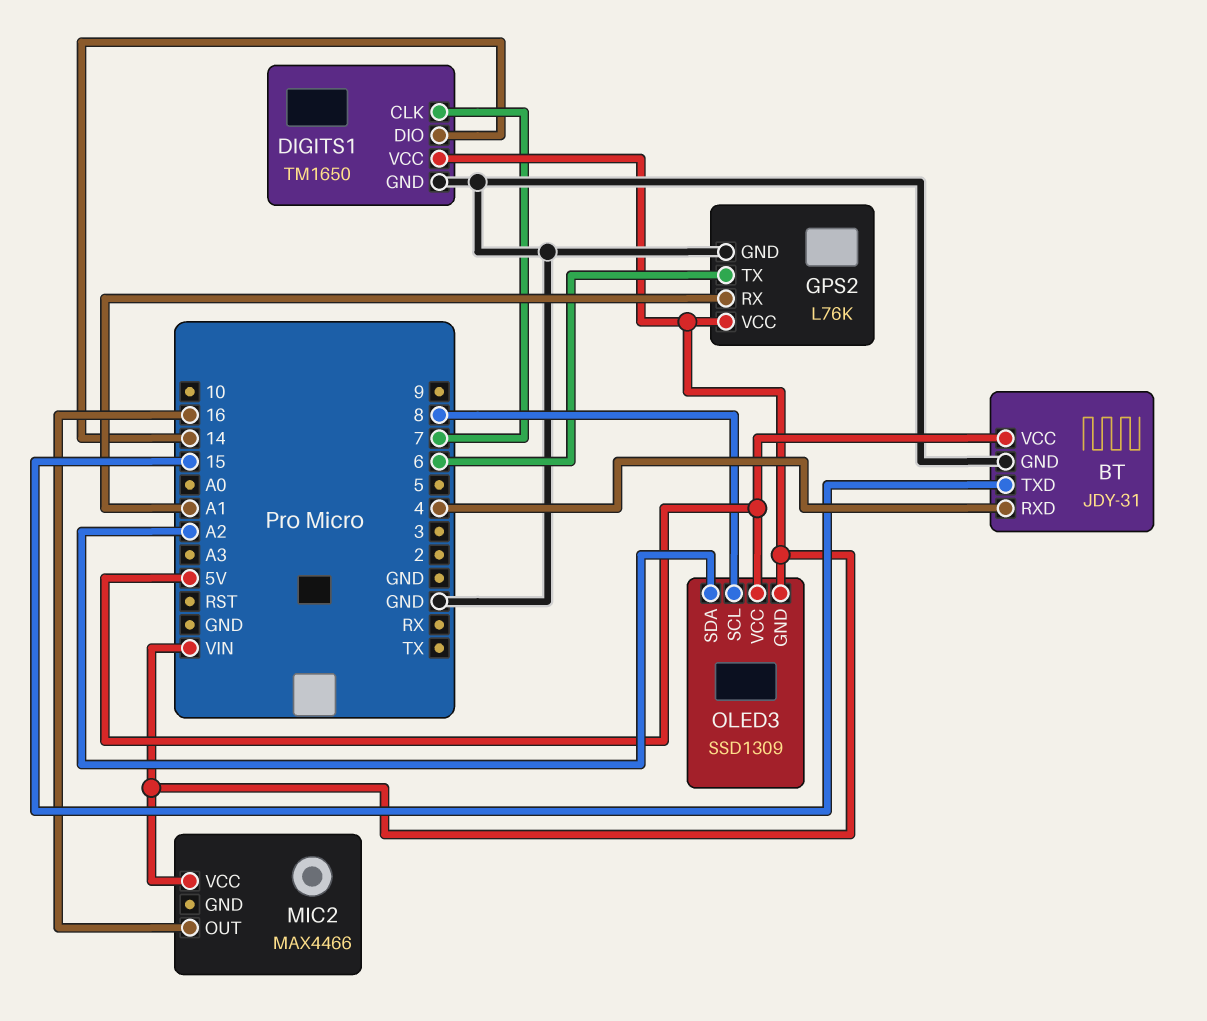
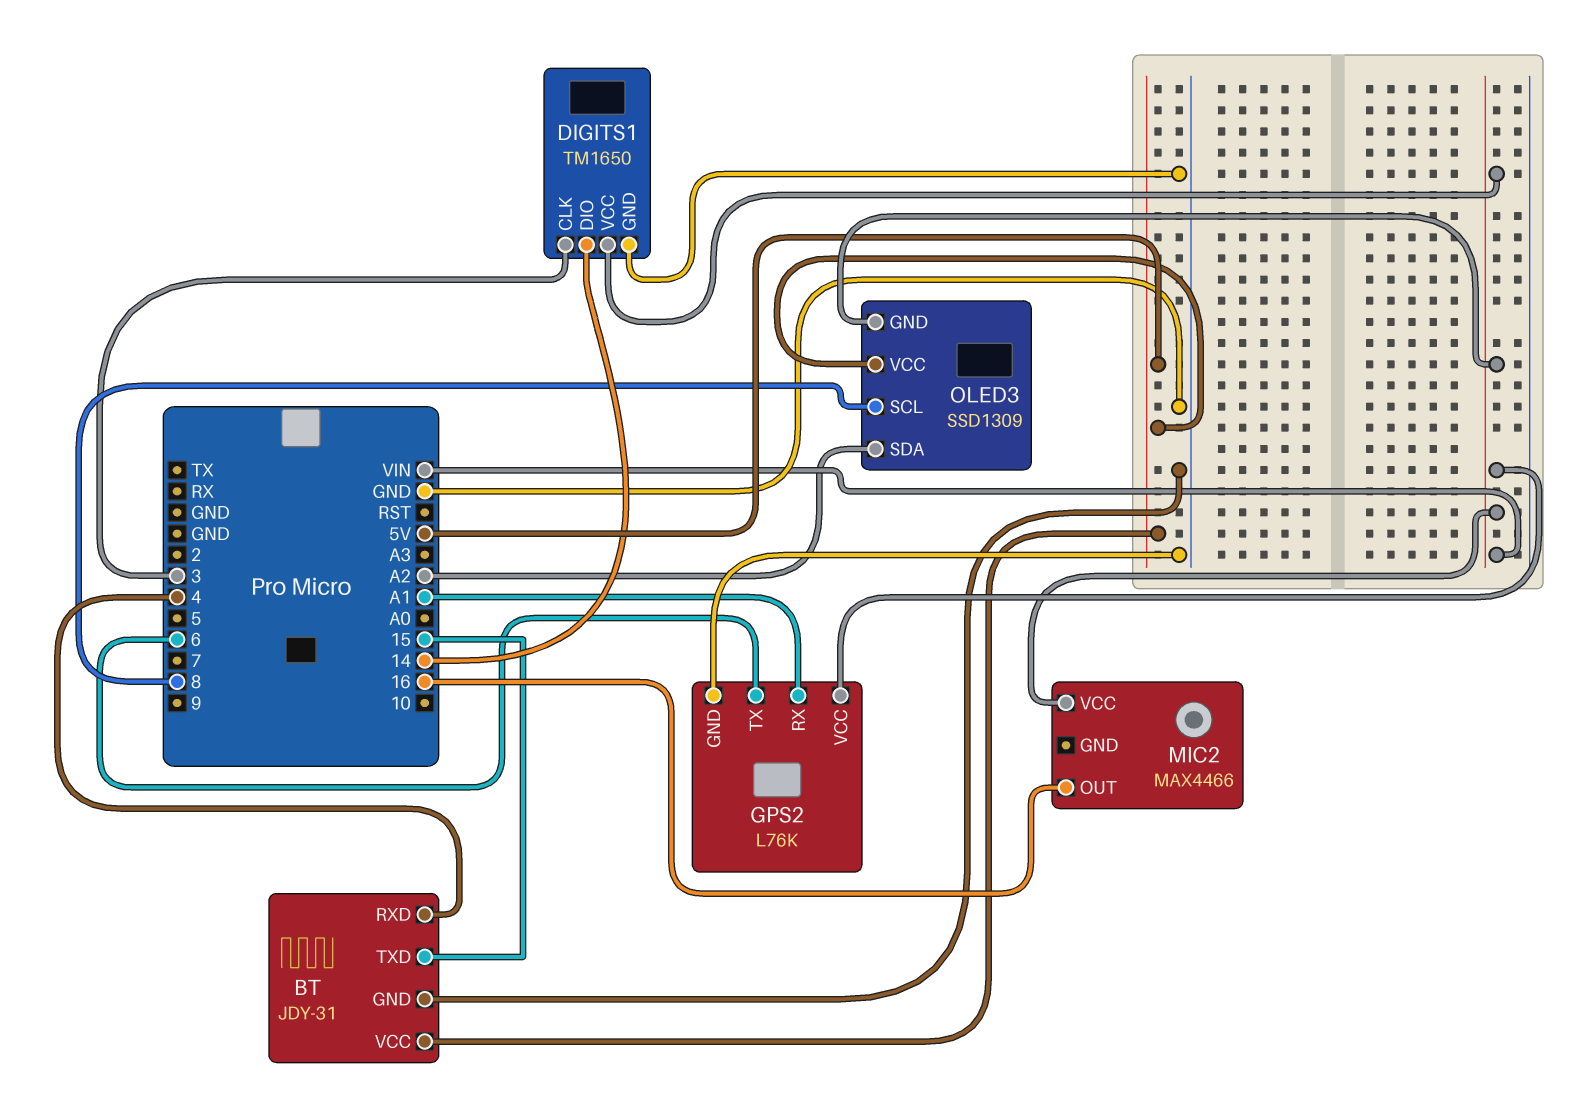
DIGITS1 pin CLK: 7 -> 3

